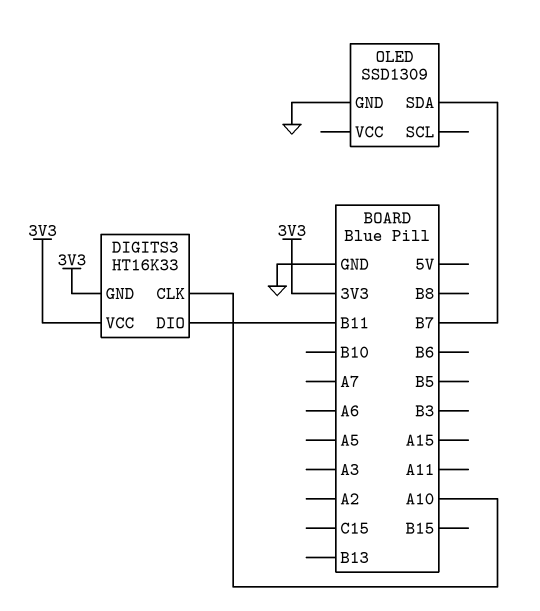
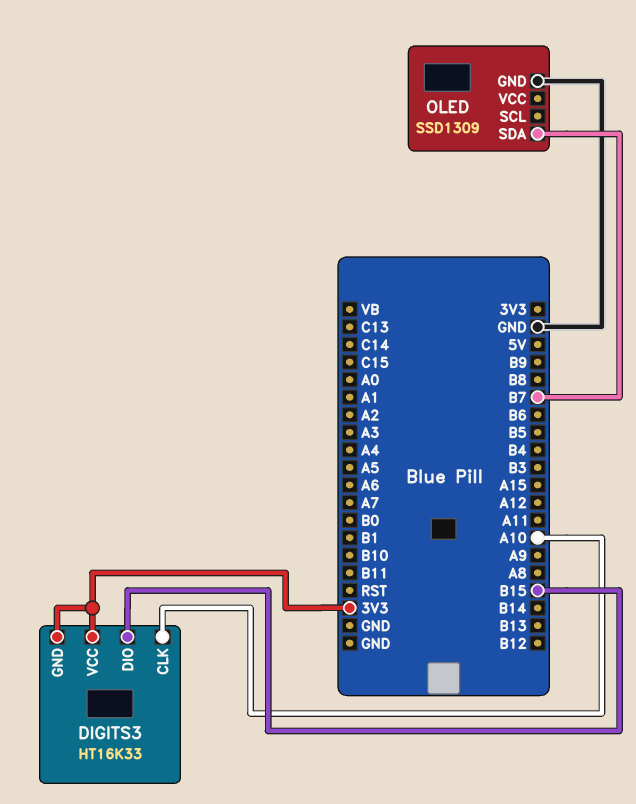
DIGITS3 pin DIO: B11 -> B15

